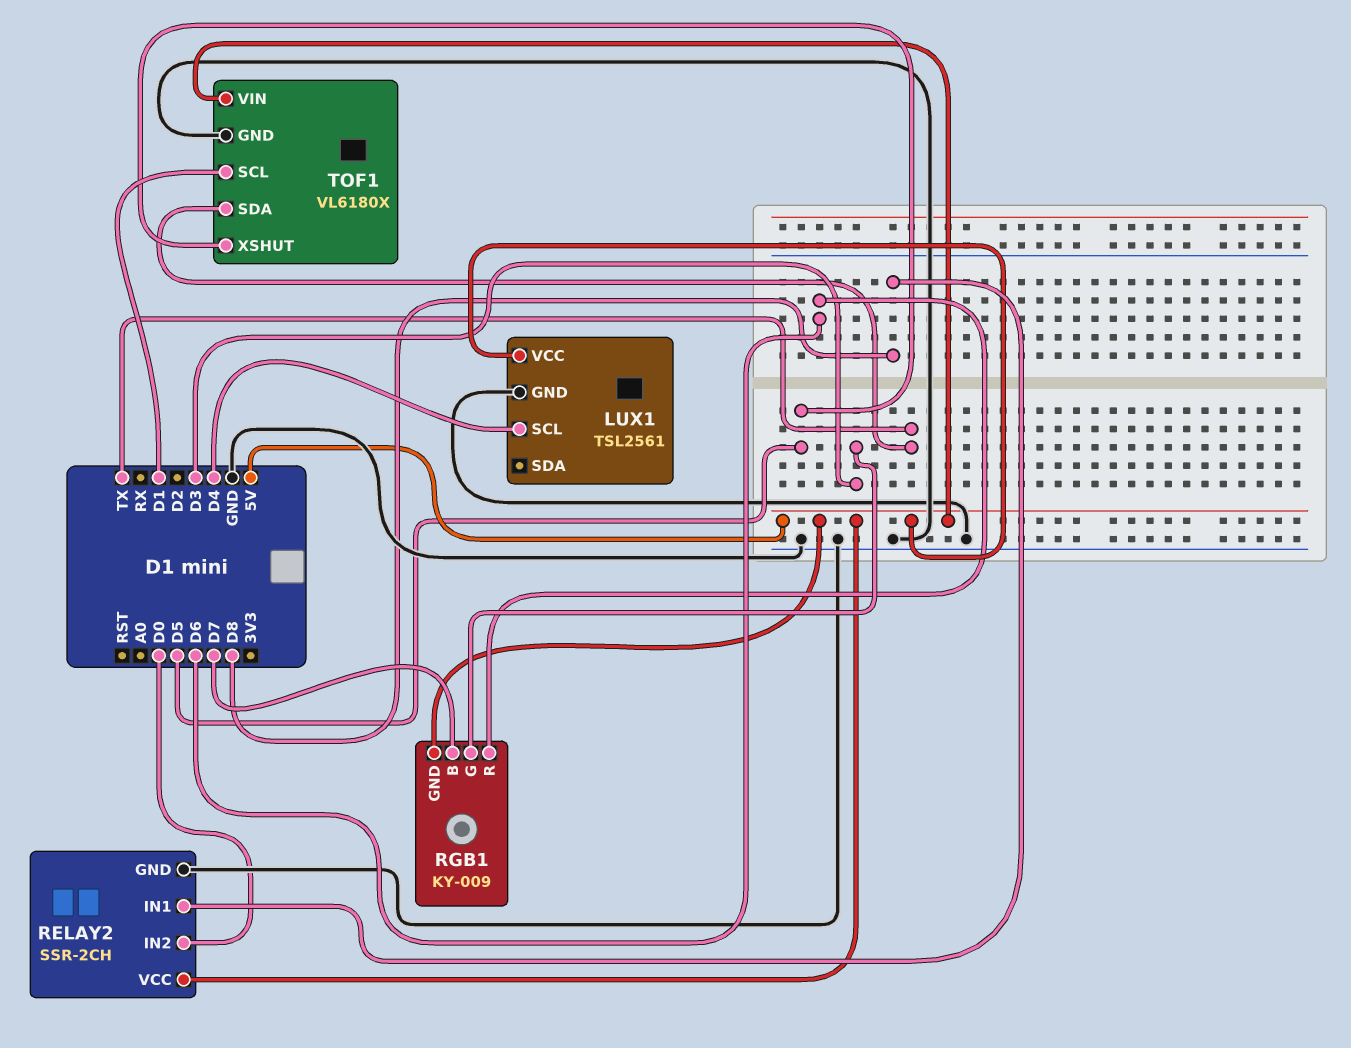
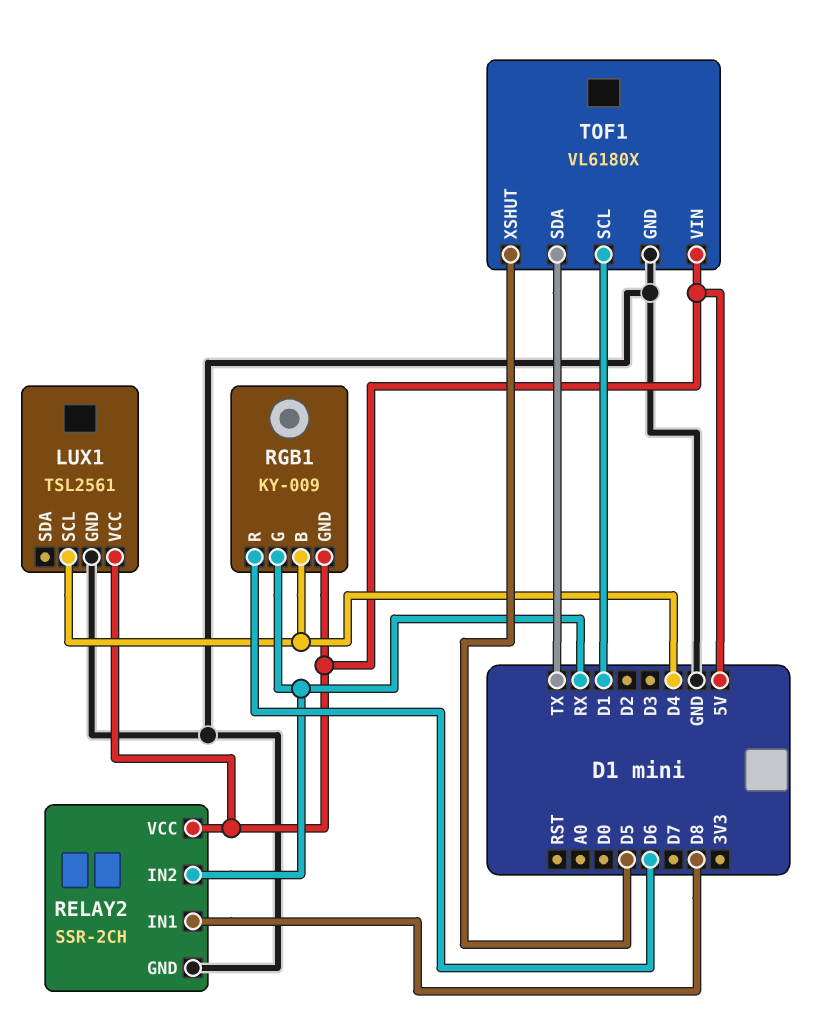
RELAY2 pin IN2: D0 -> RX
RGB1 pin B: D7 -> D4
RGB1 pin G: D3 -> RX

